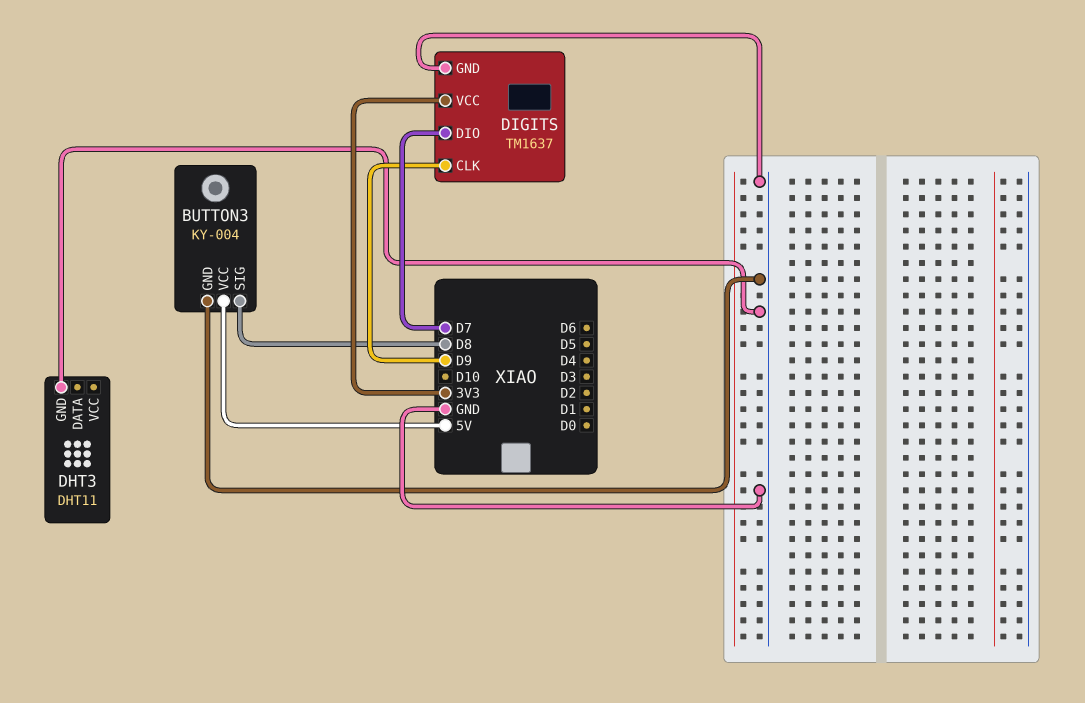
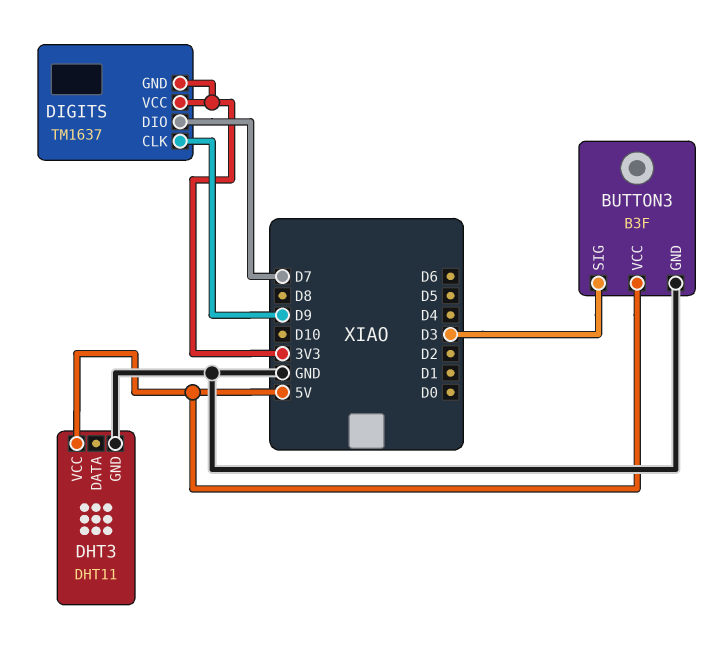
BUTTON3: KY-004 -> B3F
BUTTON3 pin SIG: D8 -> D3
DHT3 pin VCC: none -> 5V
DIGITS pin GND: GND -> 3V3

